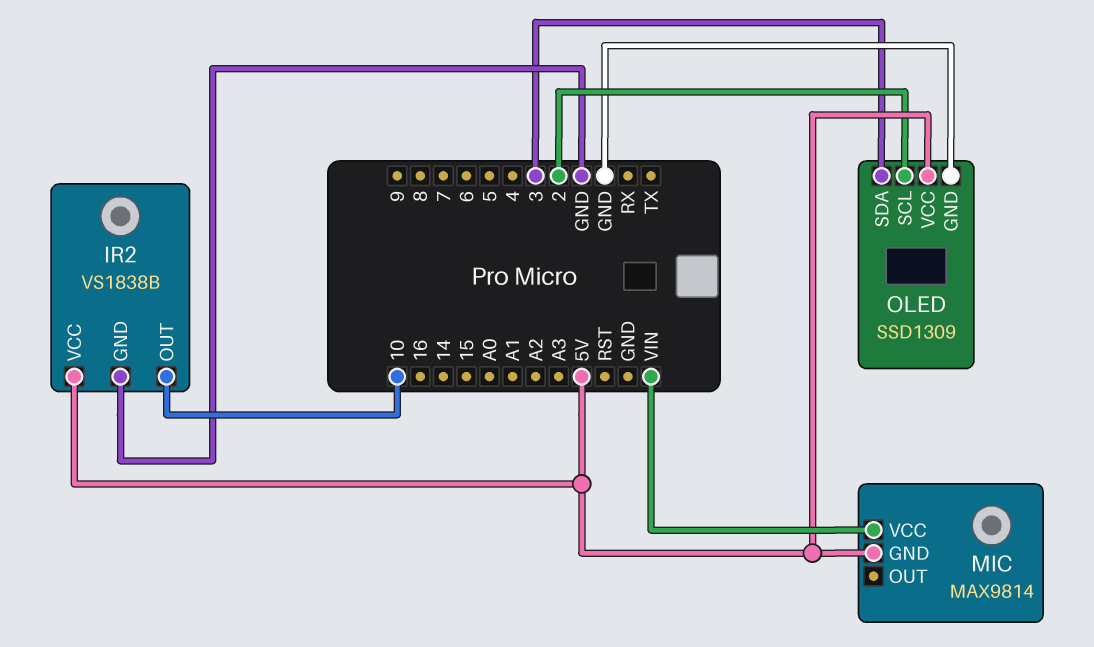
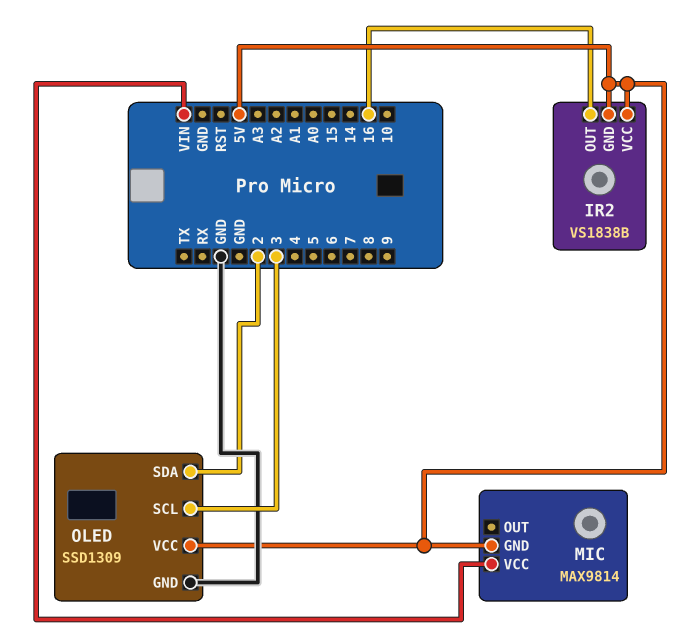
IR2 pin GND: GND -> 5V
IR2 pin OUT: 10 -> 16
OLED pin SCL: 2 -> 3
OLED pin SDA: 3 -> 2

